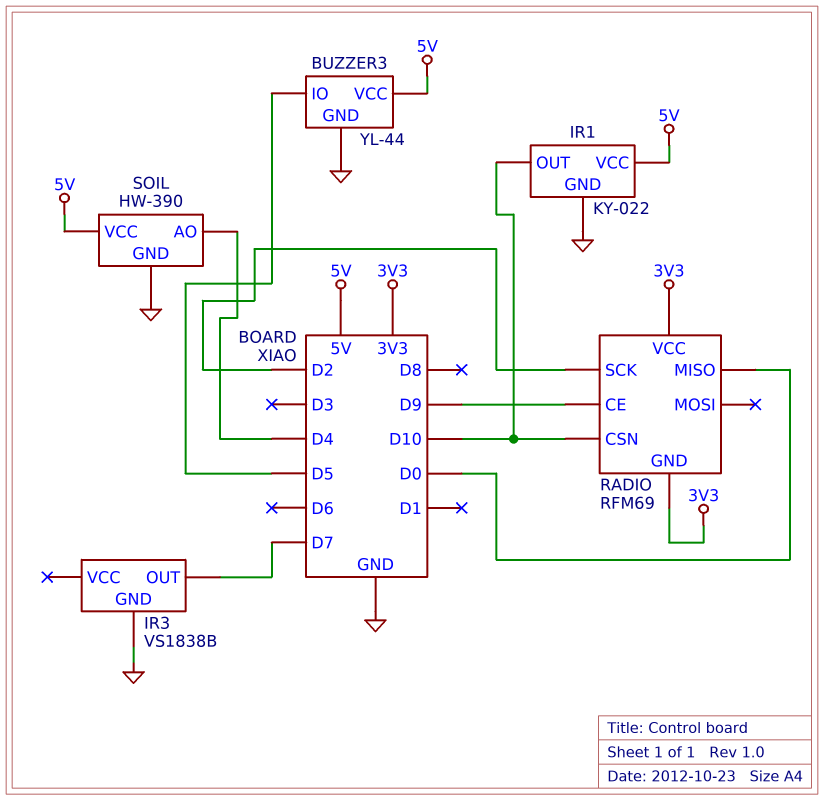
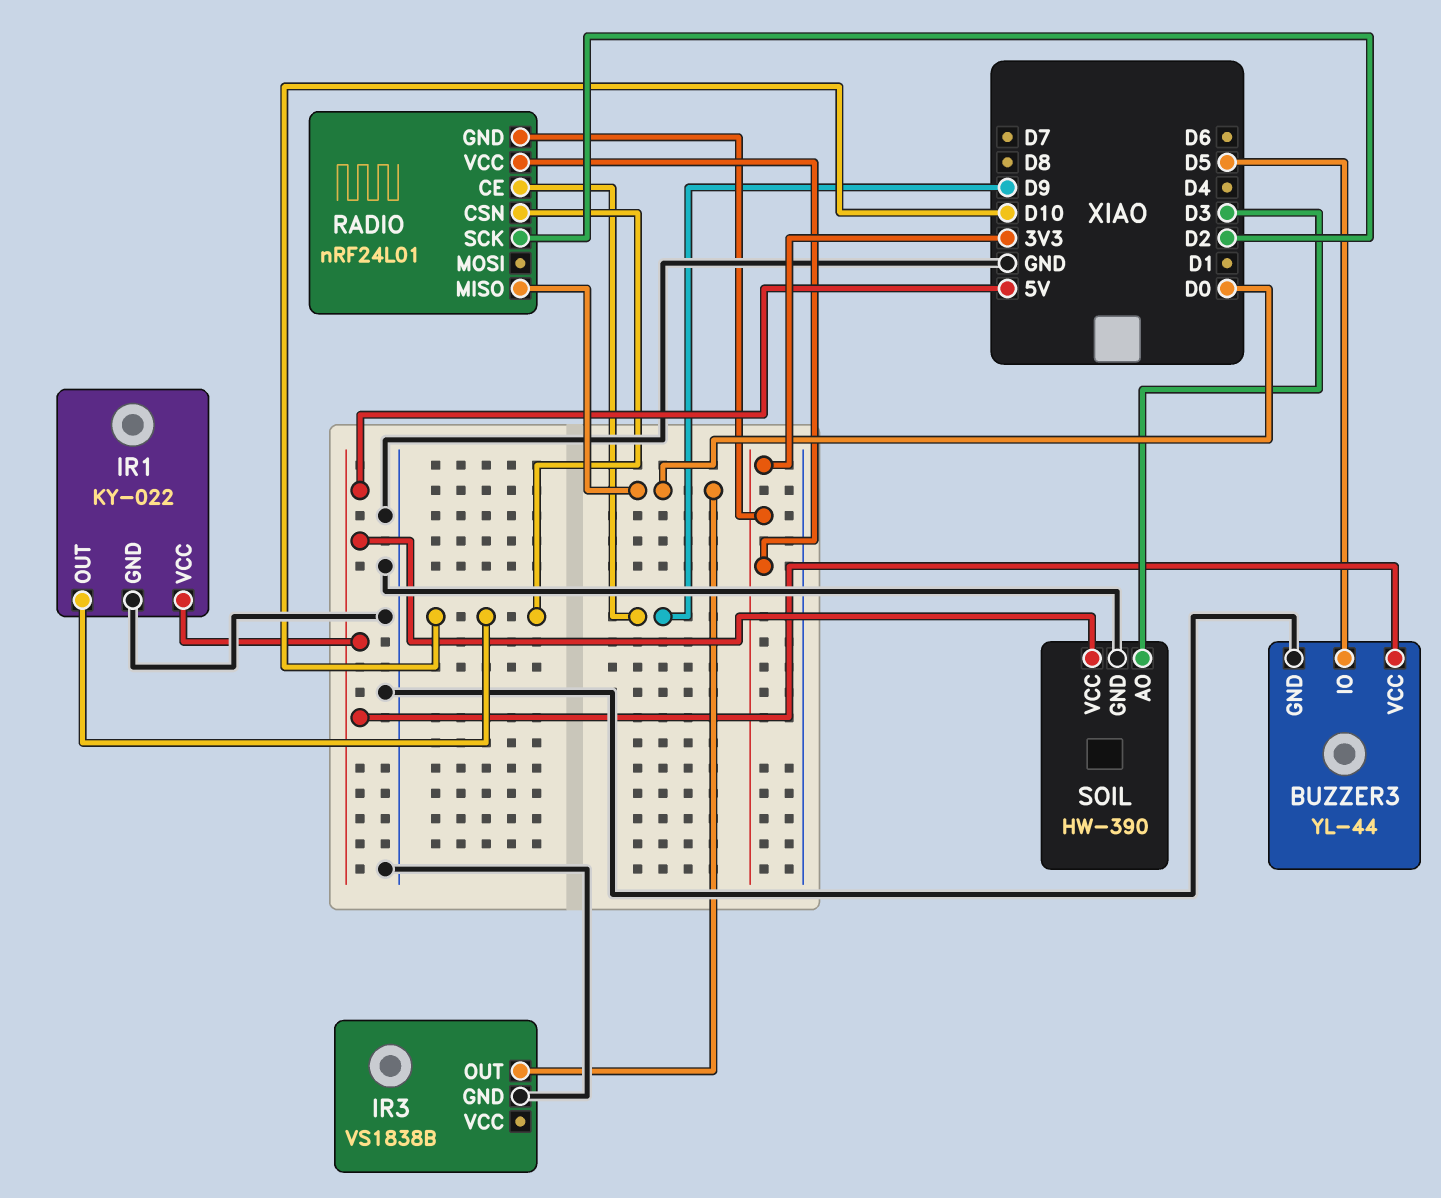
IR3 pin OUT: D7 -> D0
RADIO: RFM69 -> nRF24L01
SOIL pin AO: D4 -> D3

